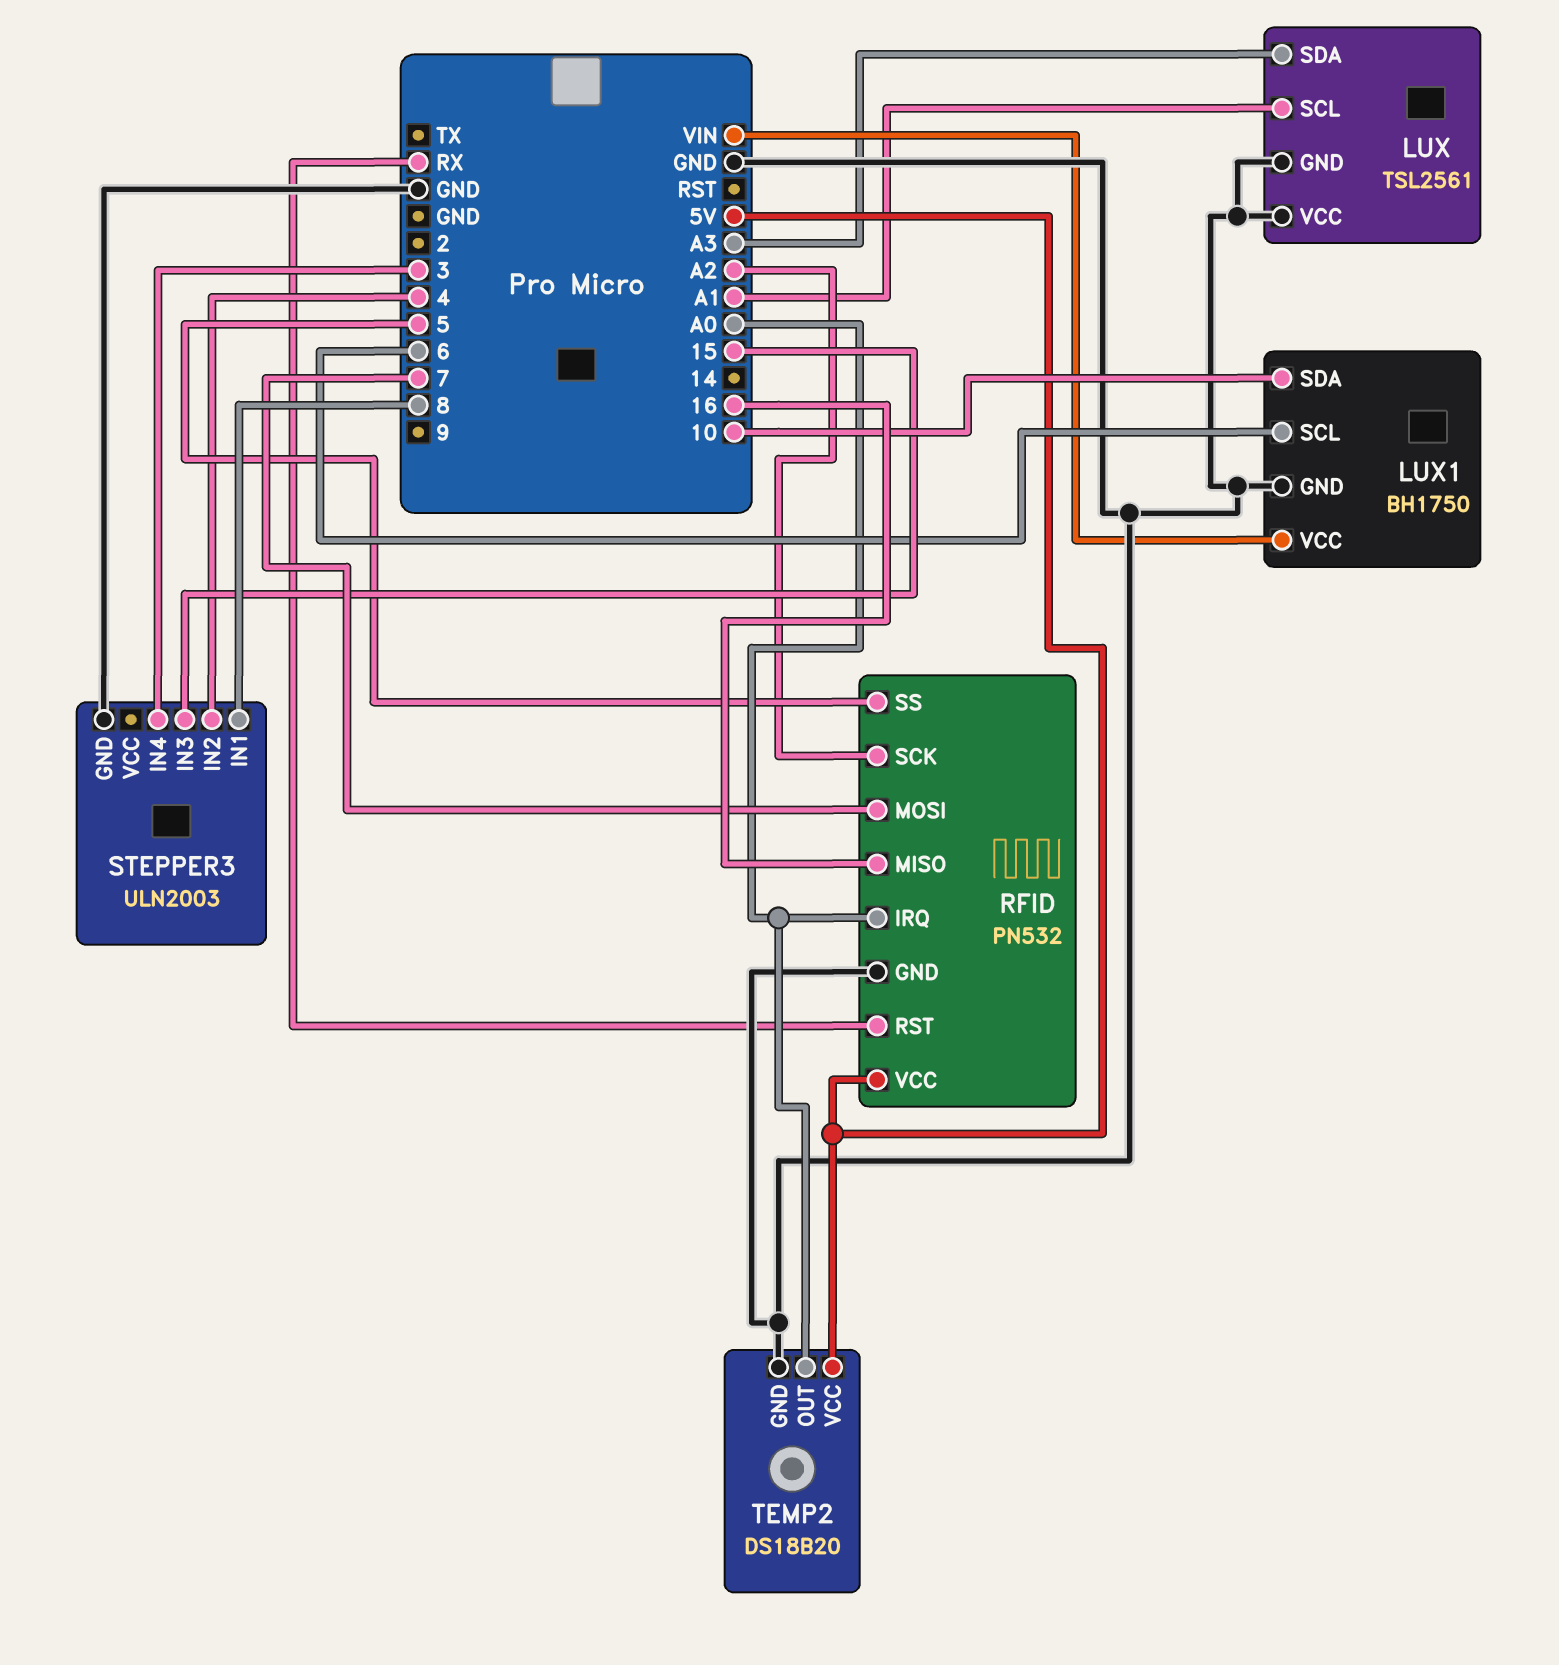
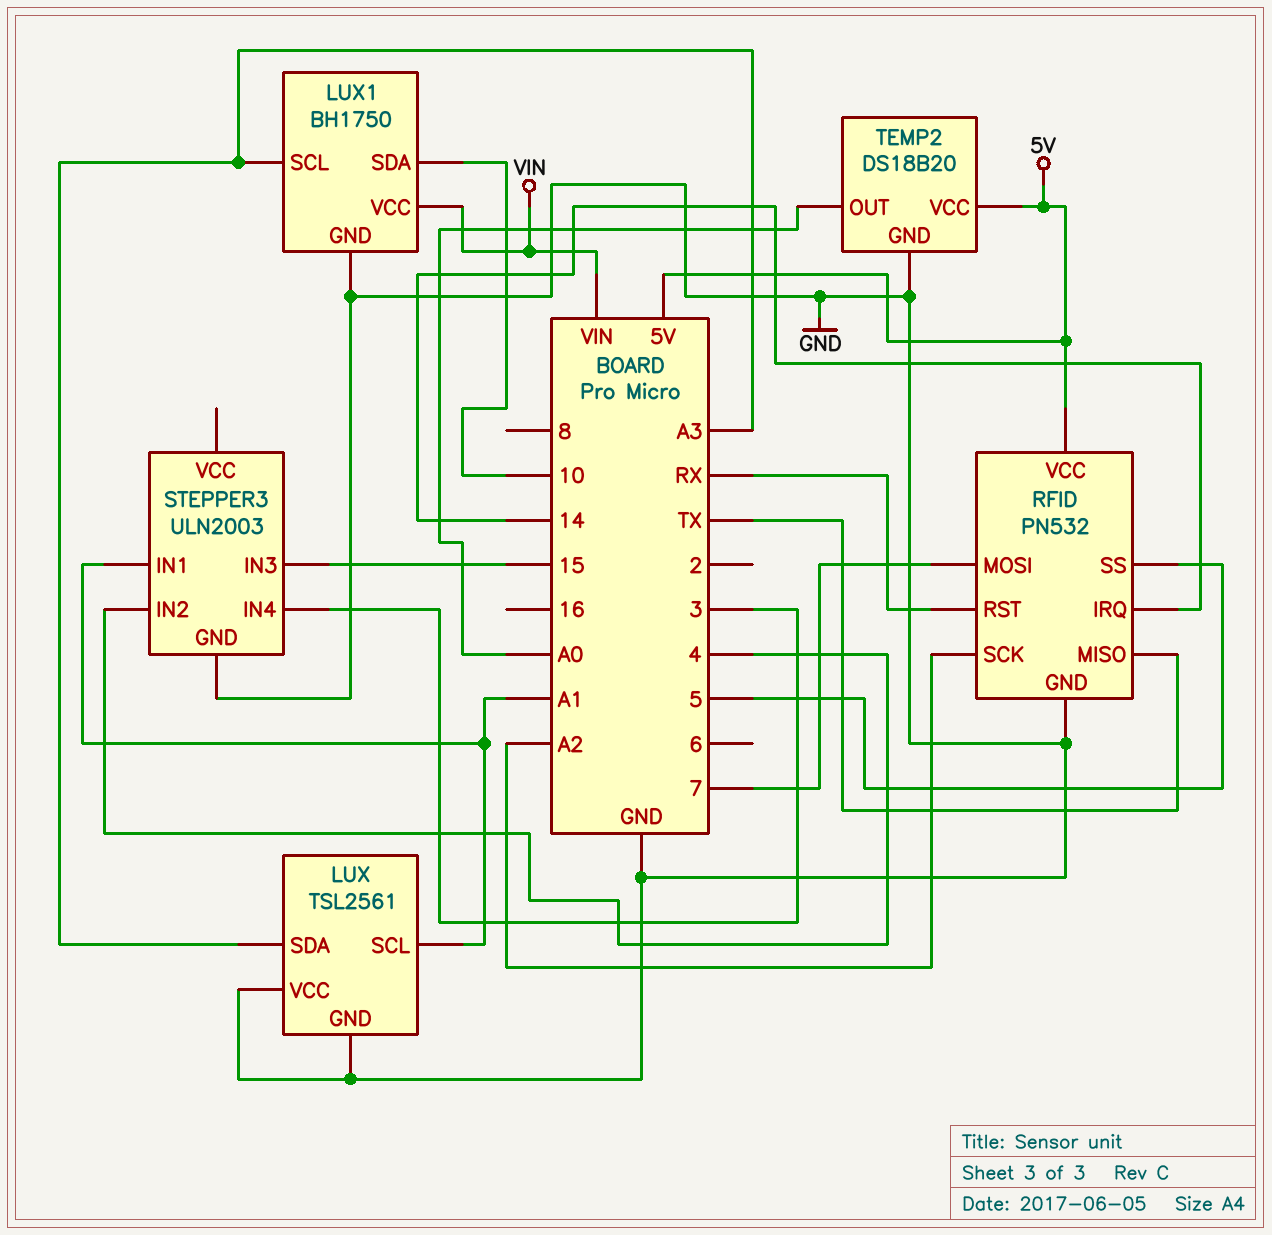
LUX1 pin SCL: 6 -> A3
RFID pin IRQ: A0 -> 14
RFID pin MISO: 16 -> TX
STEPPER3 pin IN1: 8 -> A1

